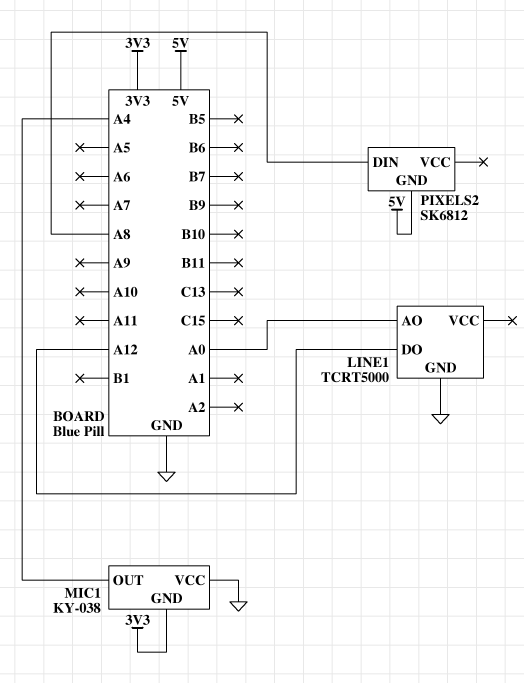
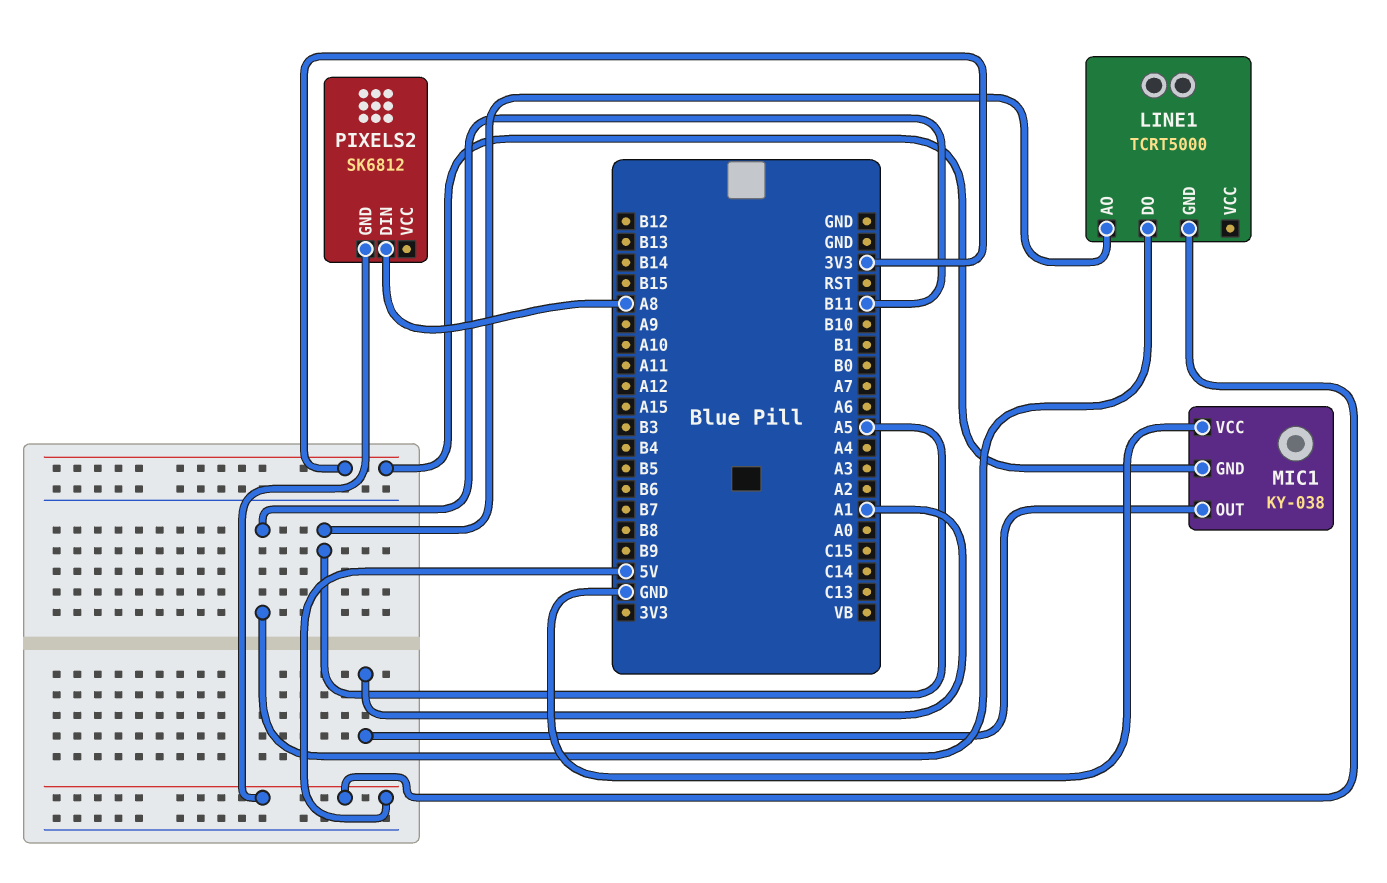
LINE1 pin AO: A0 -> A5
LINE1 pin DO: A12 -> B11
LINE1 pin GND: GND -> 5V
MIC1 pin OUT: A4 -> A1

